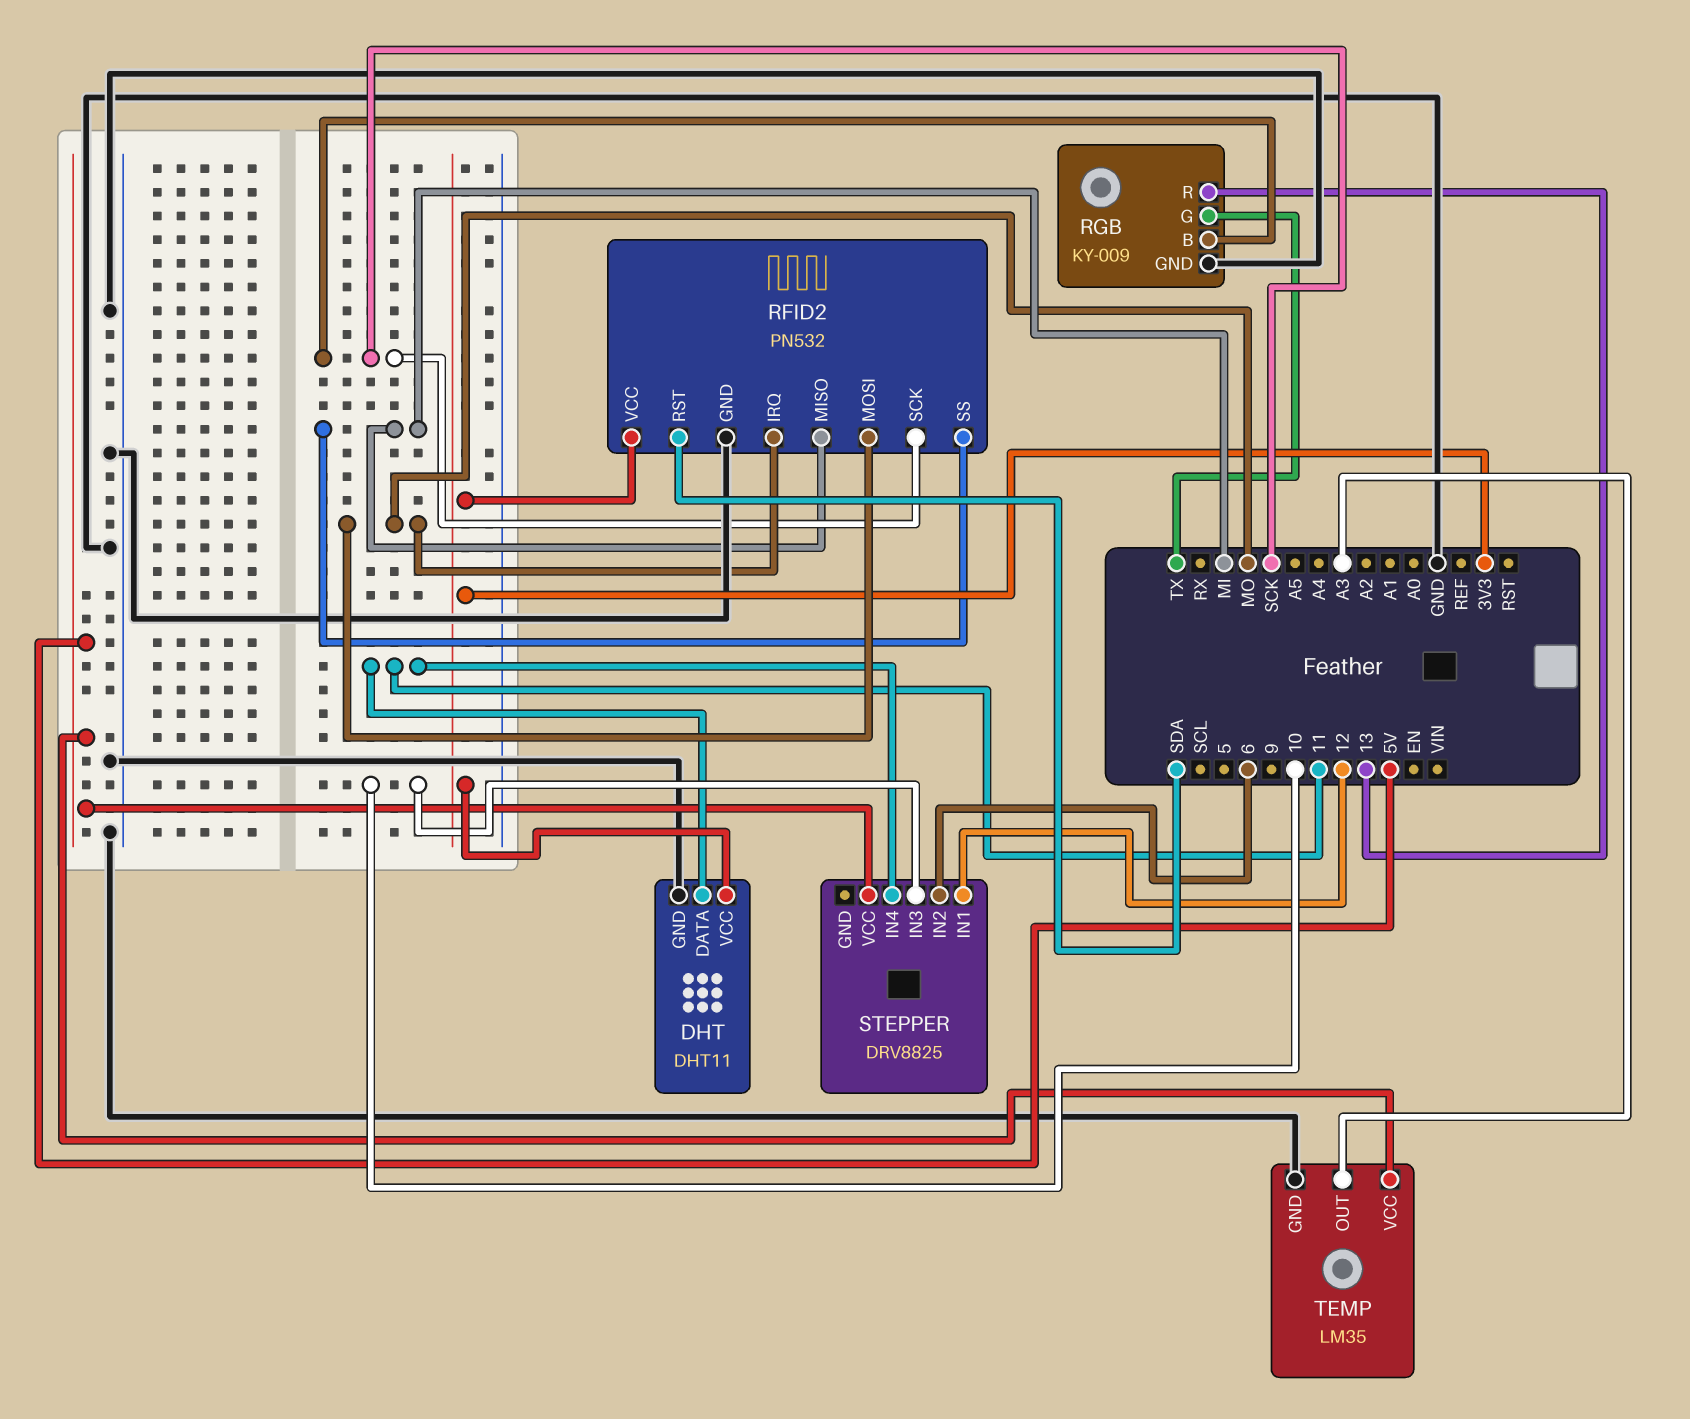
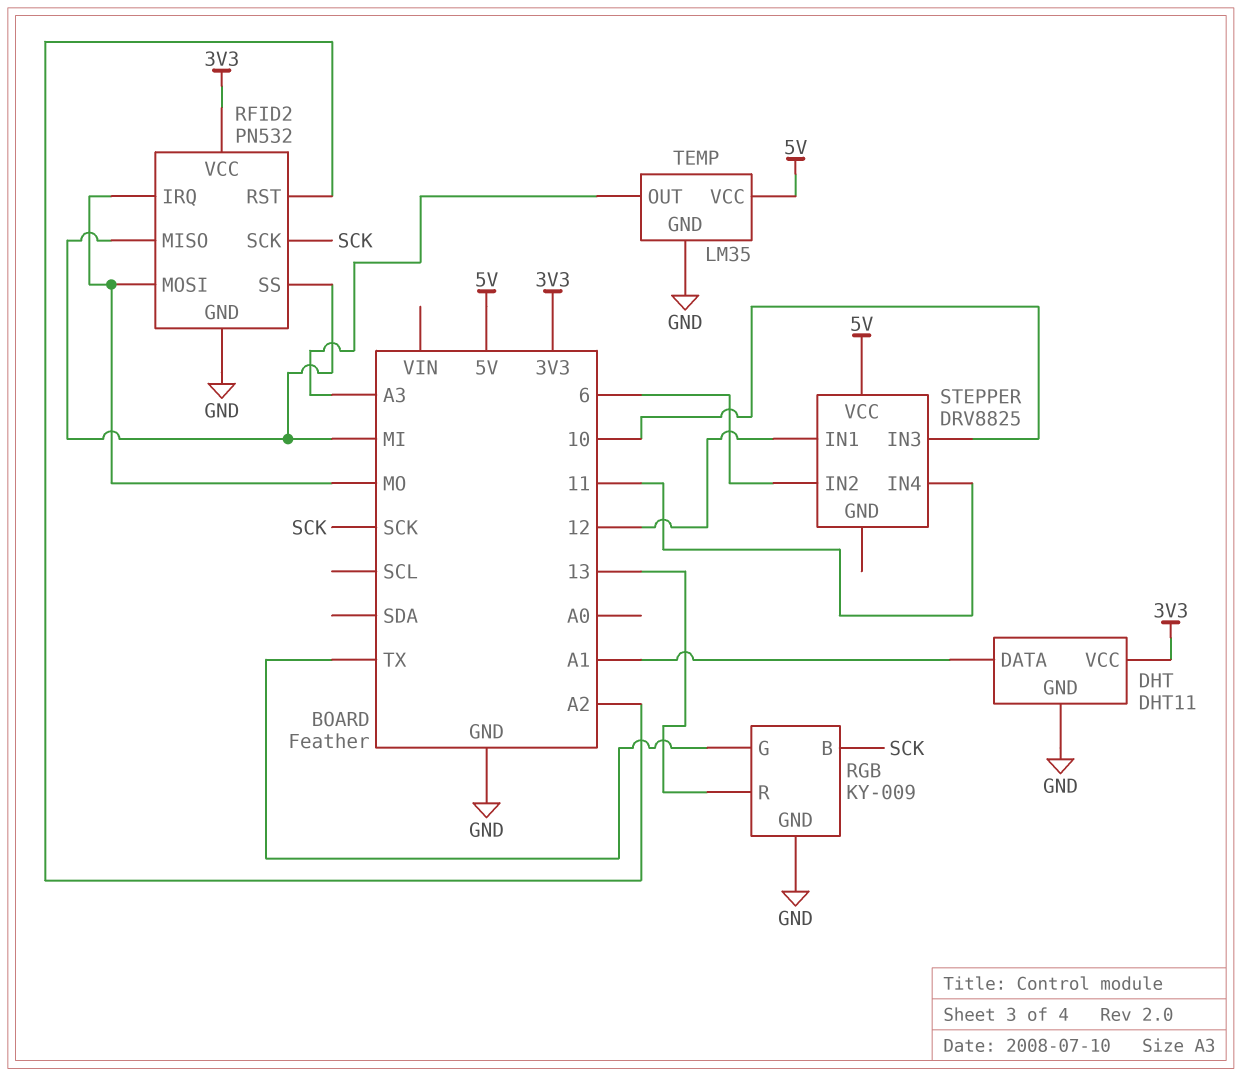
DHT pin DATA: 11 -> A1
RFID2 pin RST: SDA -> A2

